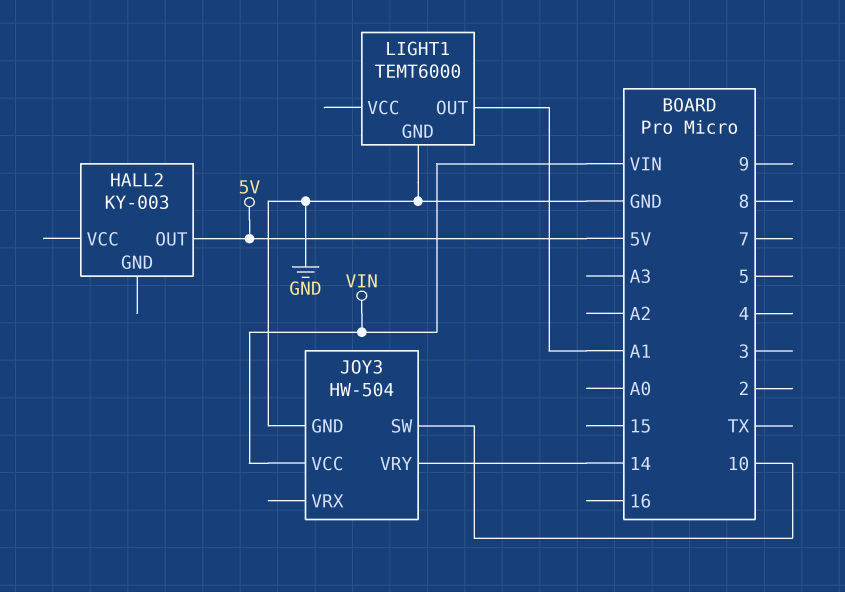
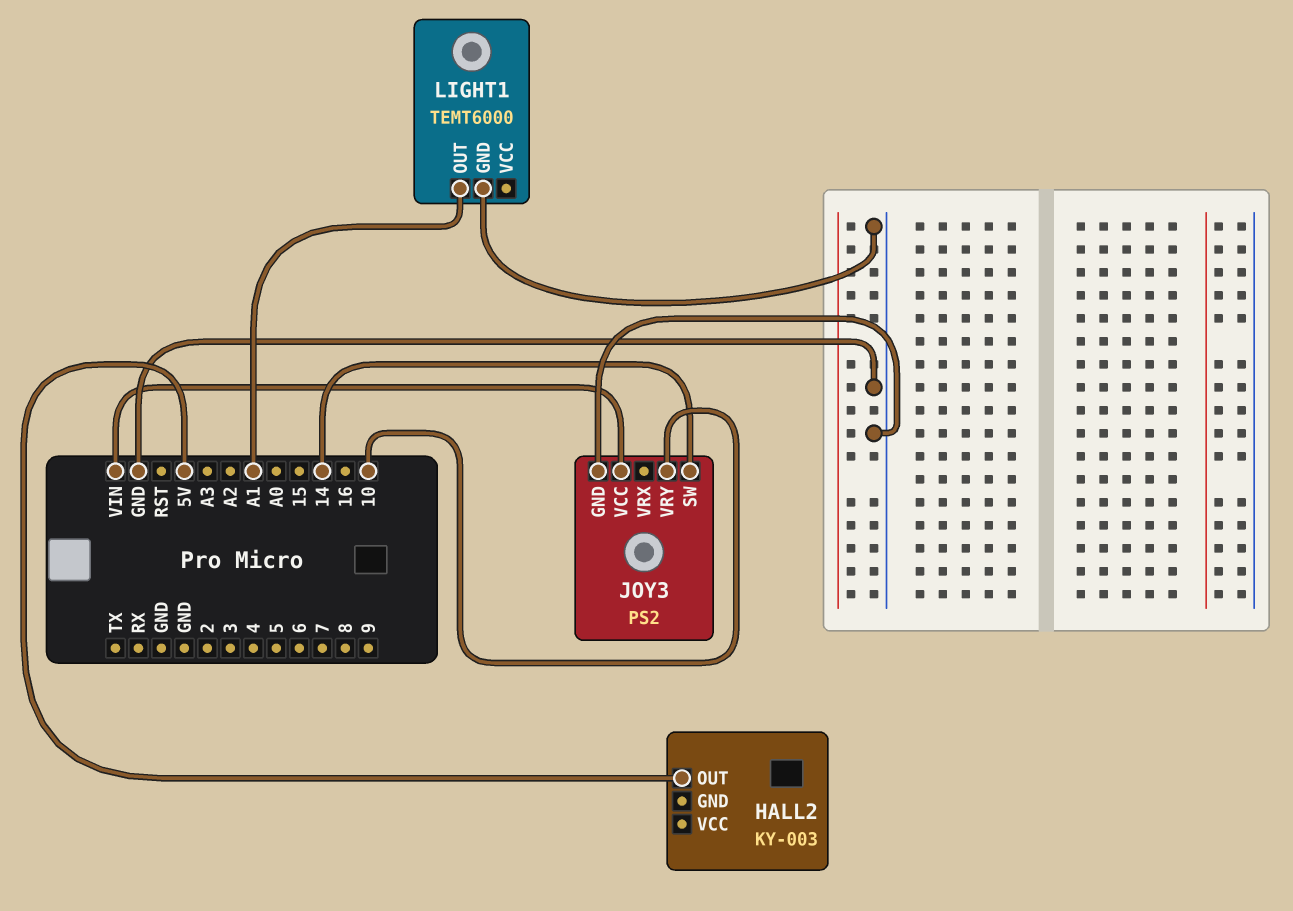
JOY3: HW-504 -> PS2
JOY3 pin SW: 10 -> 14
JOY3 pin VRY: 14 -> 10

